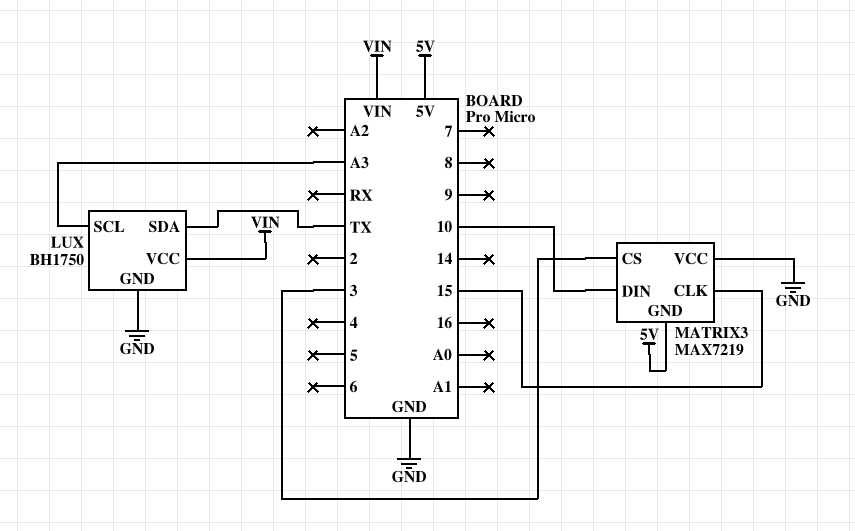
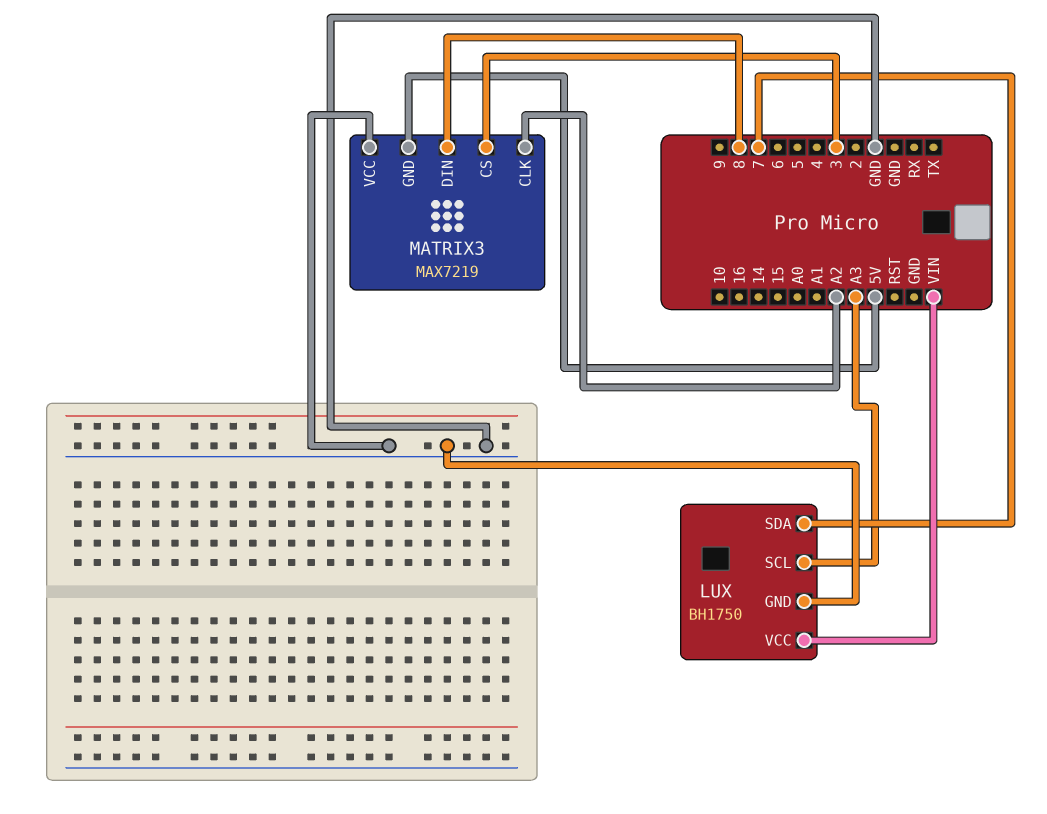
LUX pin SDA: TX -> 7
MATRIX3 pin CLK: 15 -> A2
MATRIX3 pin DIN: 10 -> 8

